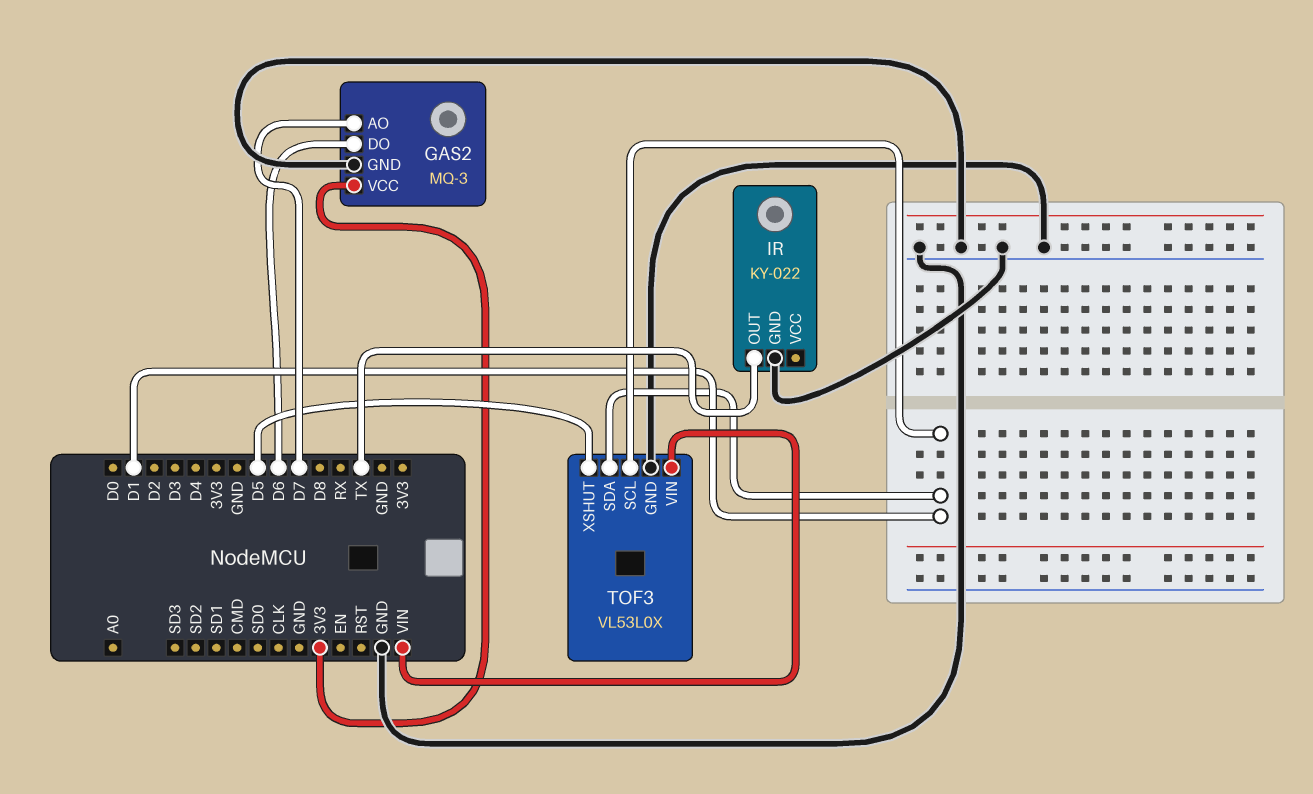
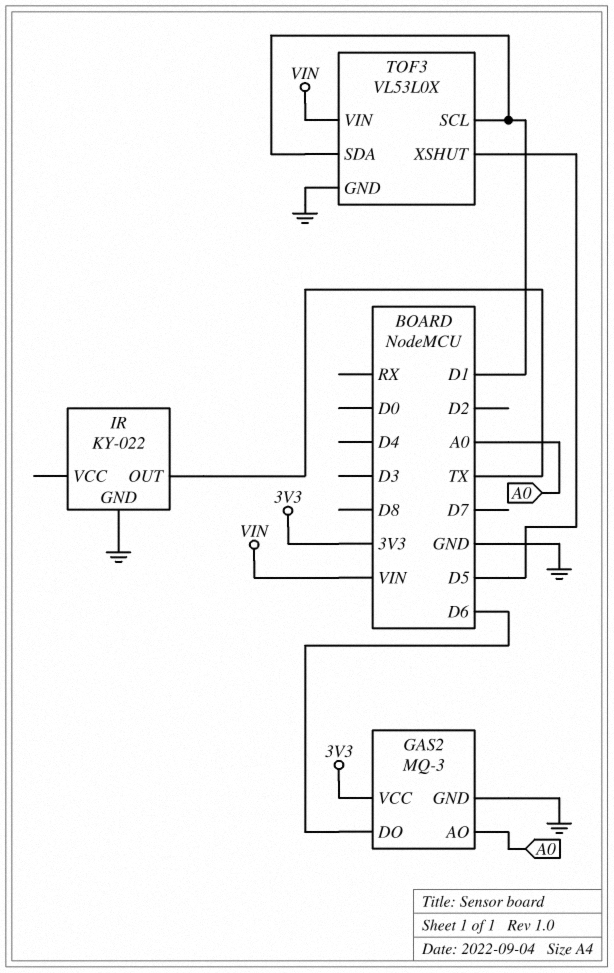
GAS2 pin AO: D7 -> A0

